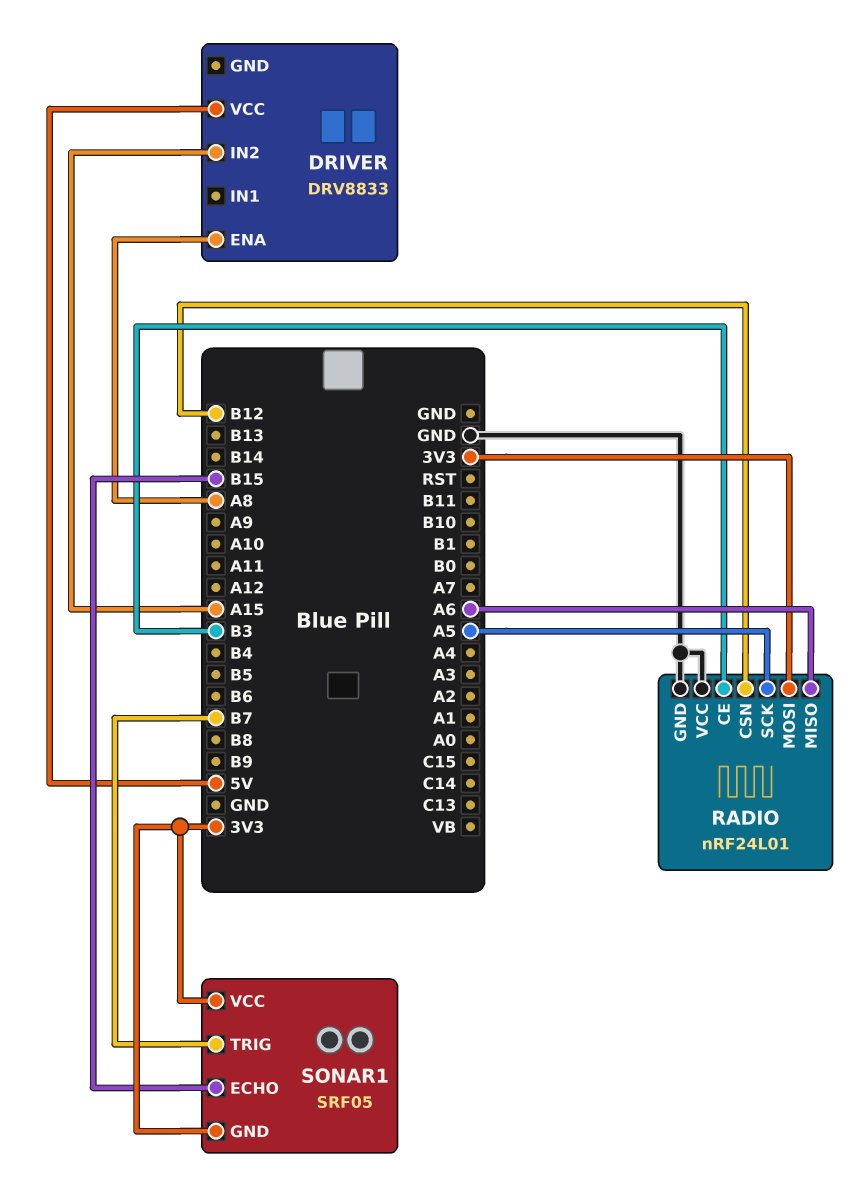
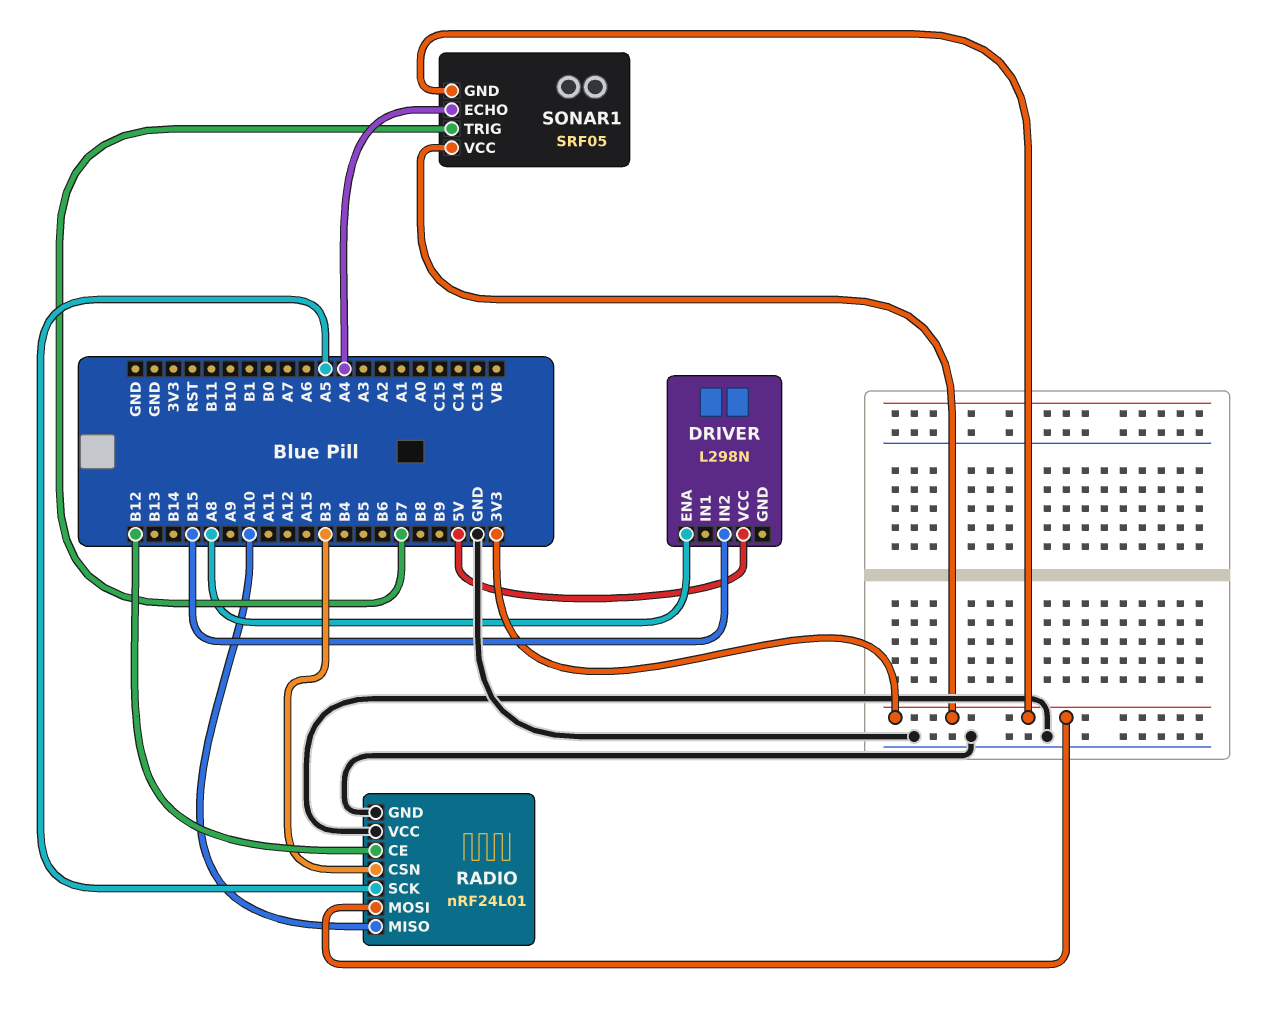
DRIVER: DRV8833 -> L298N
DRIVER pin IN2: A15 -> B15
RADIO pin CE: B3 -> B12
RADIO pin CSN: B12 -> B3
RADIO pin MISO: A6 -> A10
SONAR1 pin ECHO: B15 -> A4

